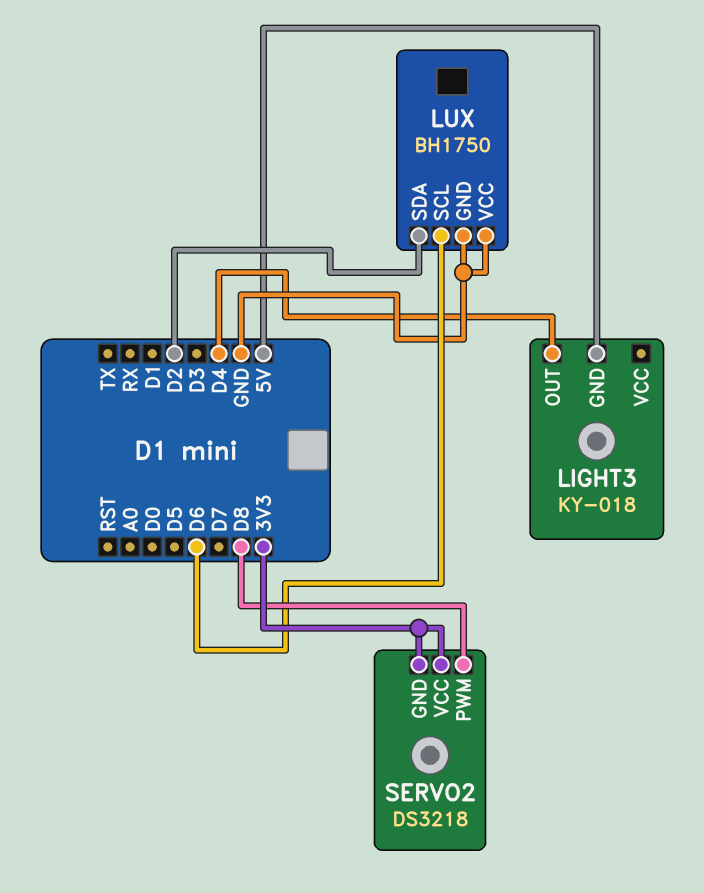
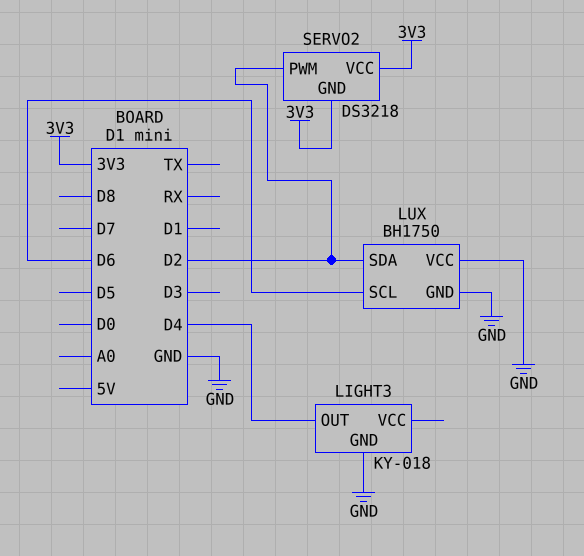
LIGHT3 pin GND: 5V -> GND
SERVO2 pin PWM: D8 -> D2

